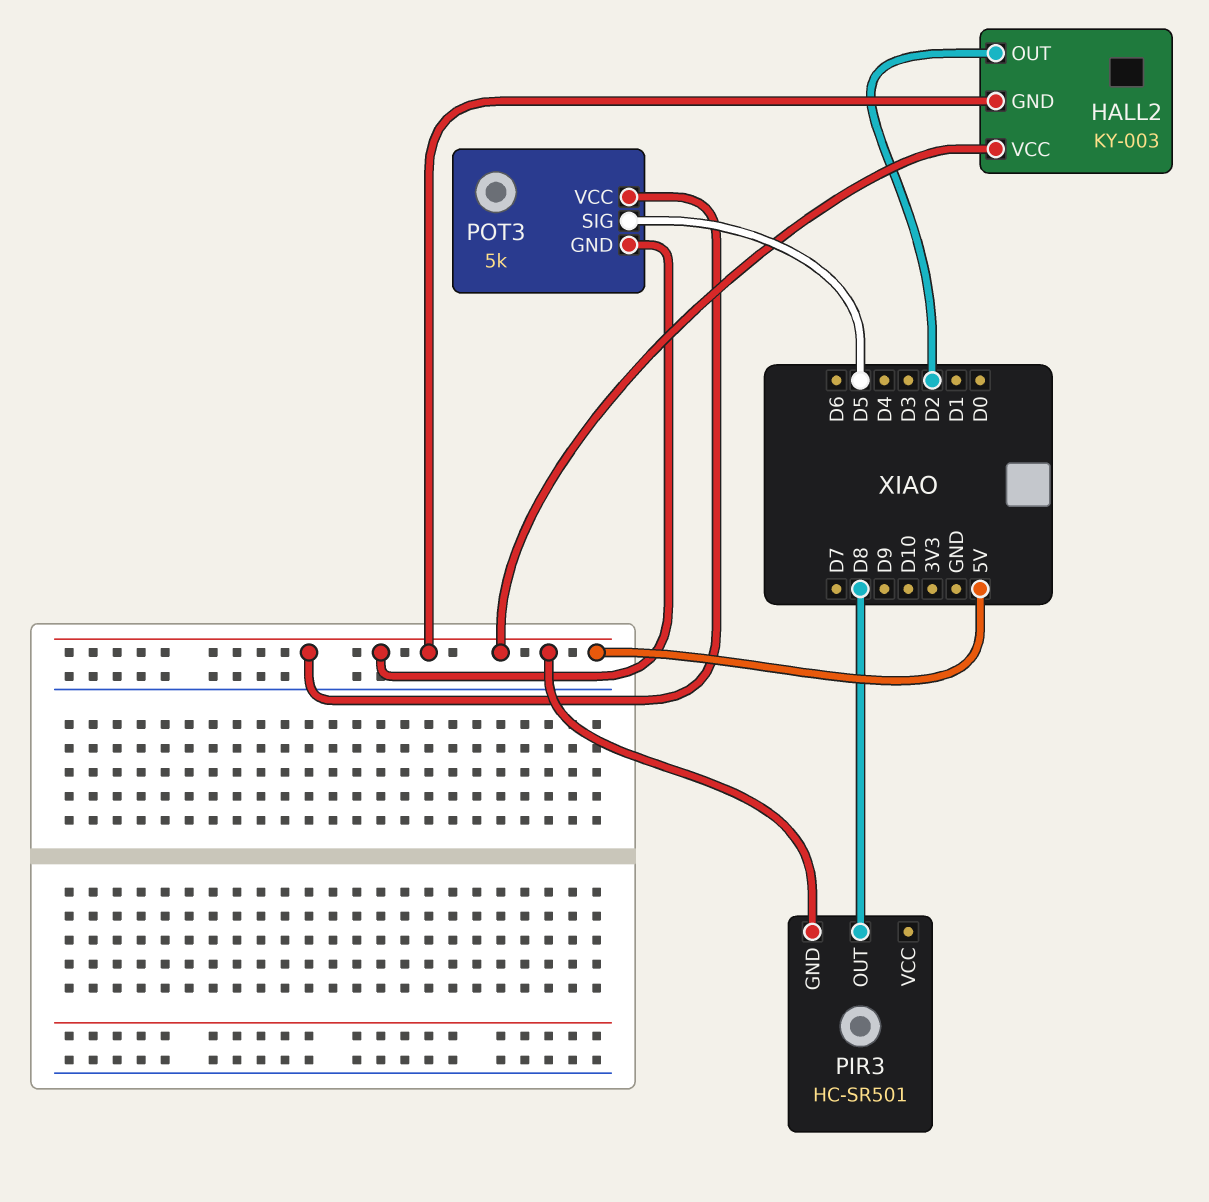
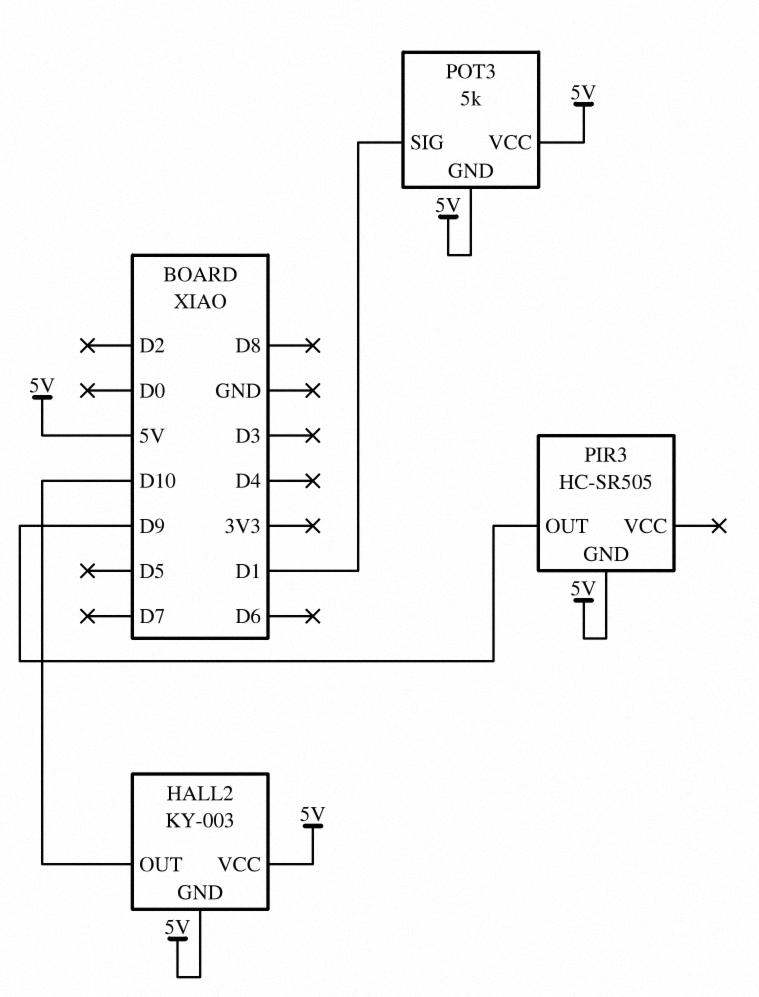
HALL2 pin OUT: D2 -> D10
PIR3: HC-SR501 -> HC-SR505
PIR3 pin OUT: D8 -> D9
POT3 pin SIG: D5 -> D1

